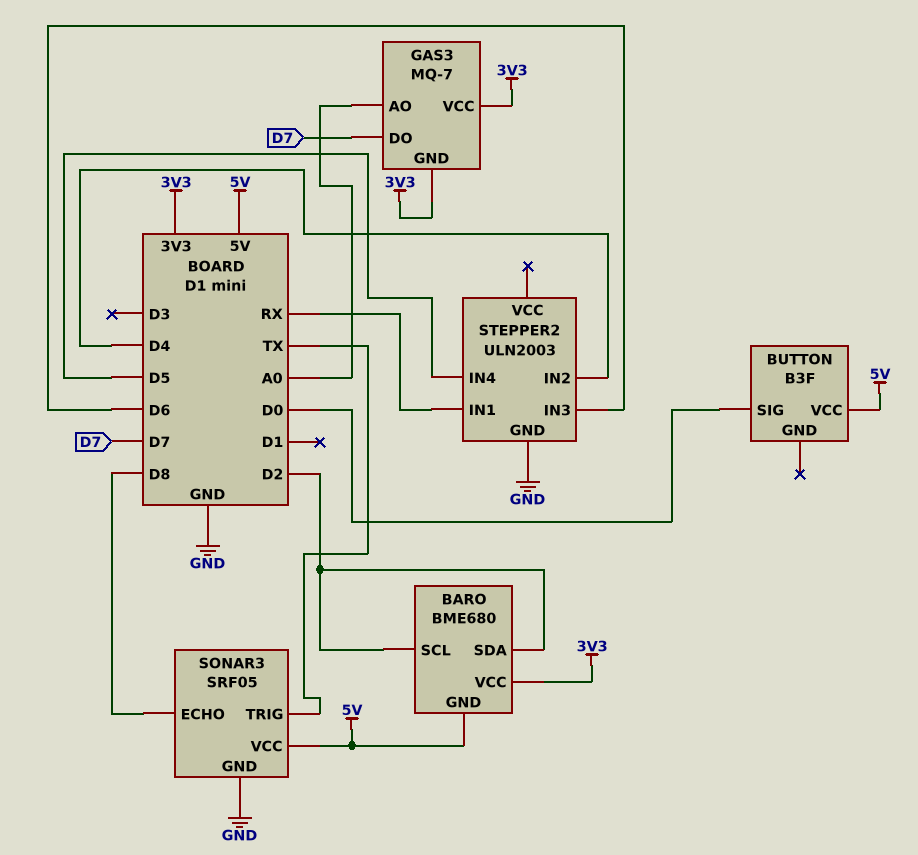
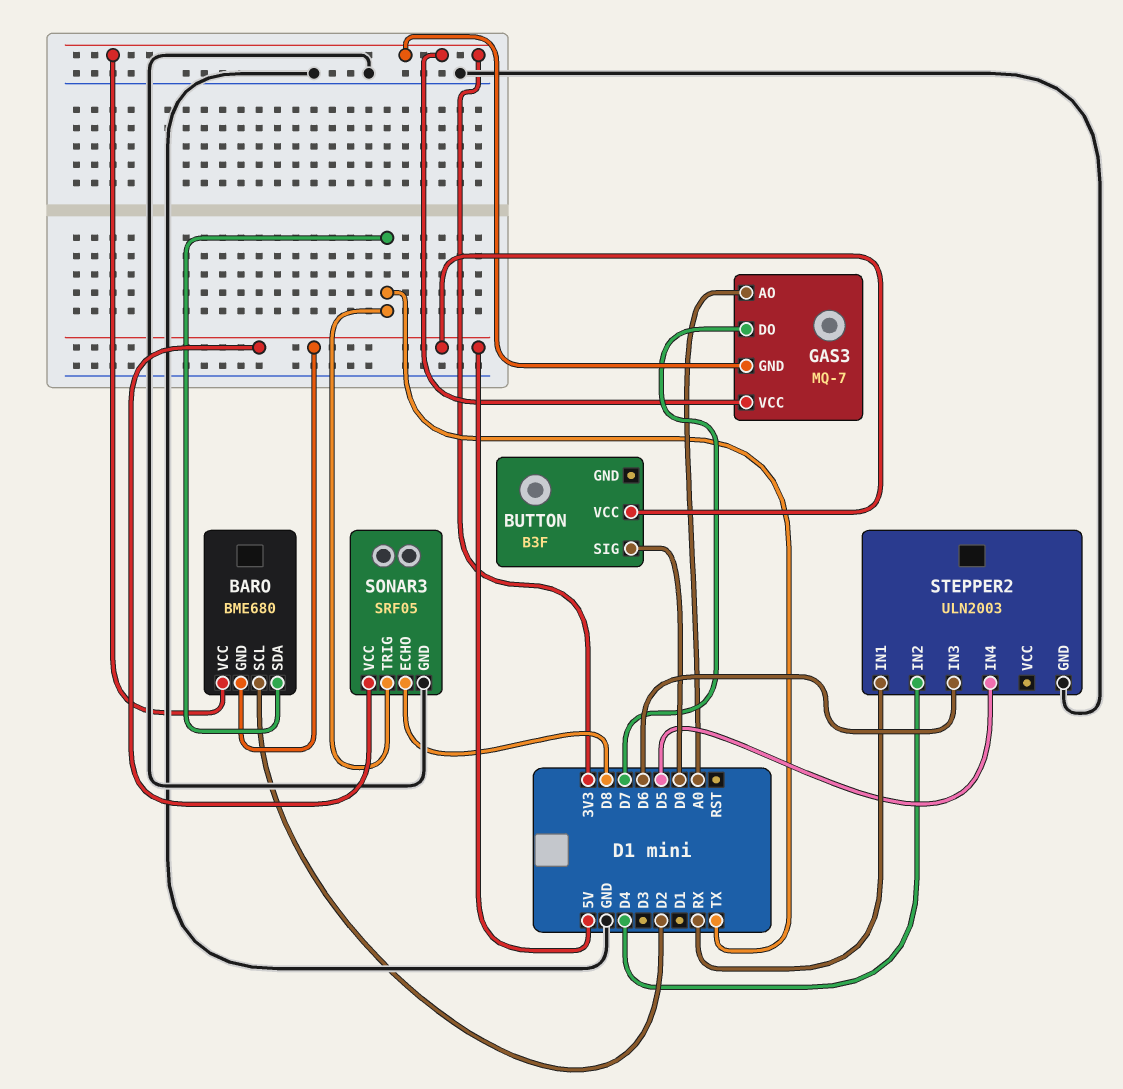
BARO pin SDA: D2 -> TX

